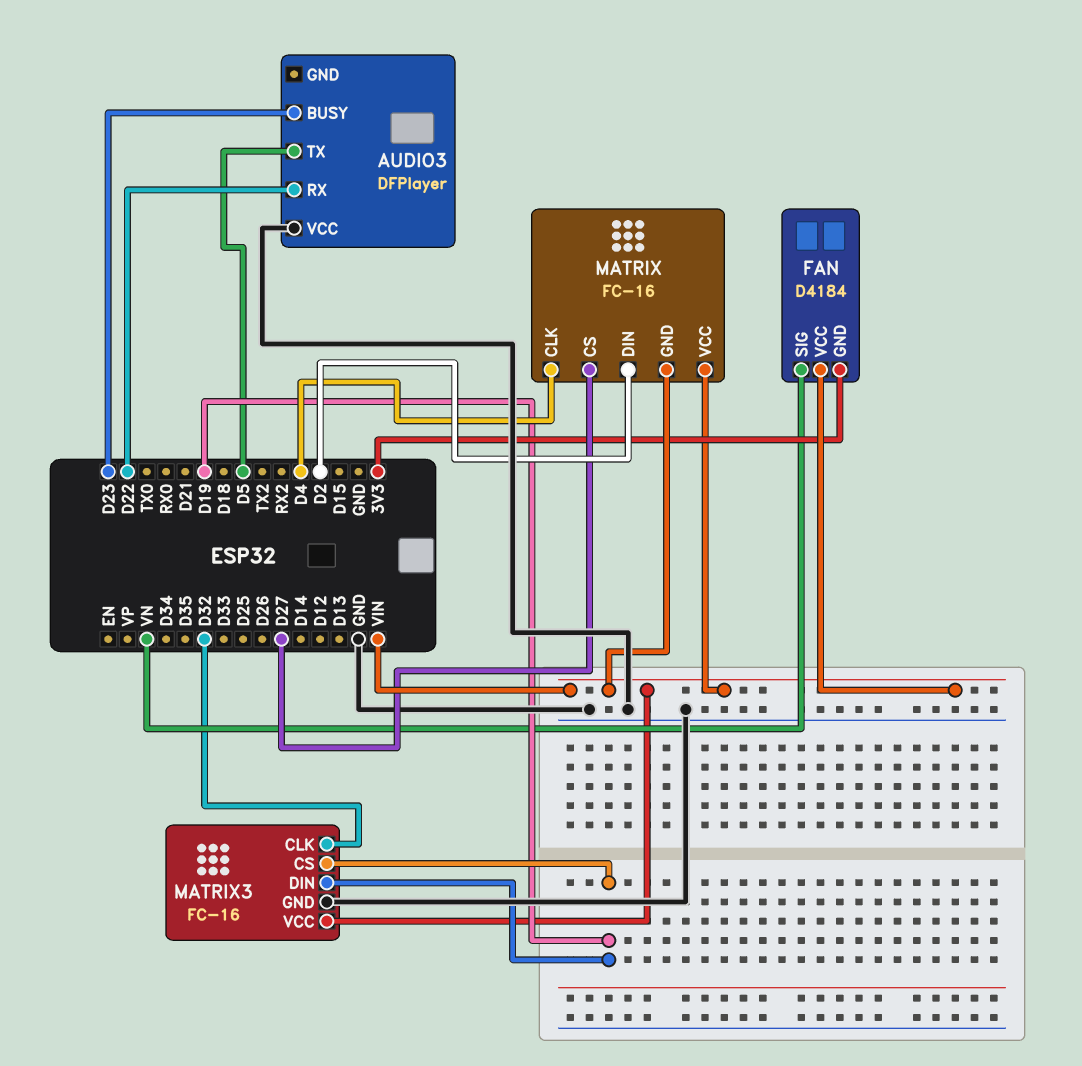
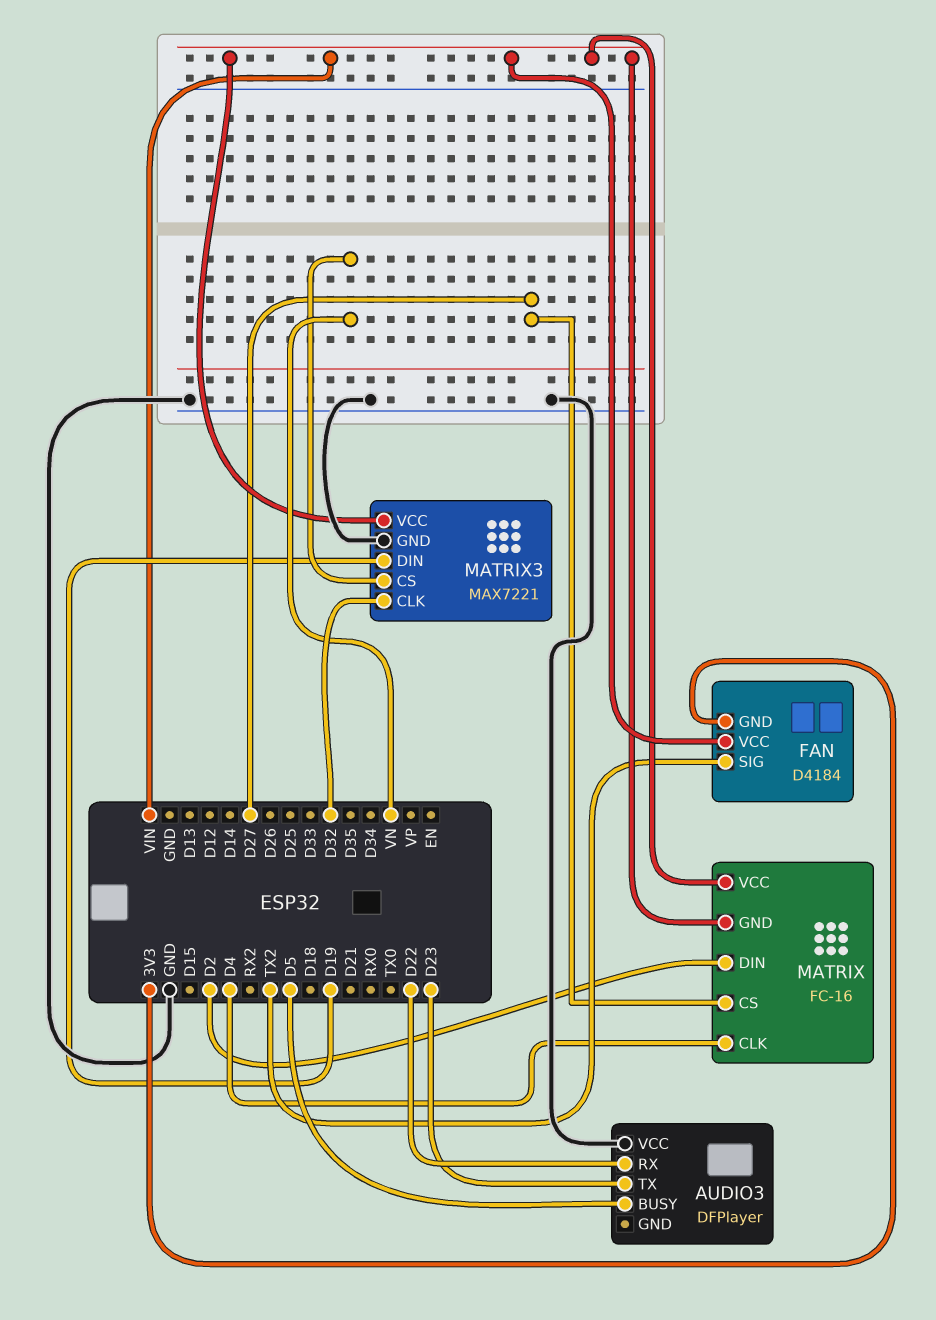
AUDIO3 pin BUSY: D23 -> D5
AUDIO3 pin TX: D5 -> D23
FAN pin SIG: VN -> TX2
MATRIX3: FC-16 -> MAX7221
MATRIX3 pin CS: D19 -> VN

